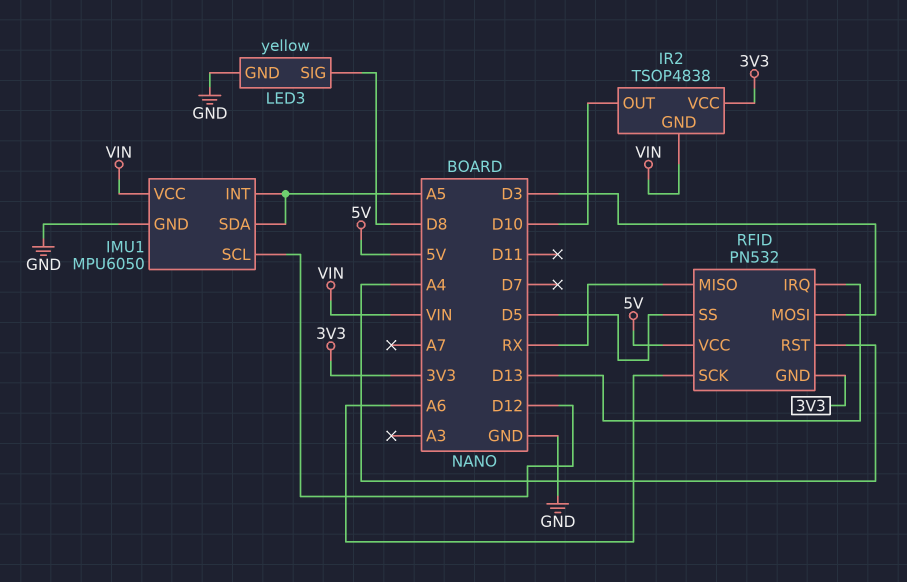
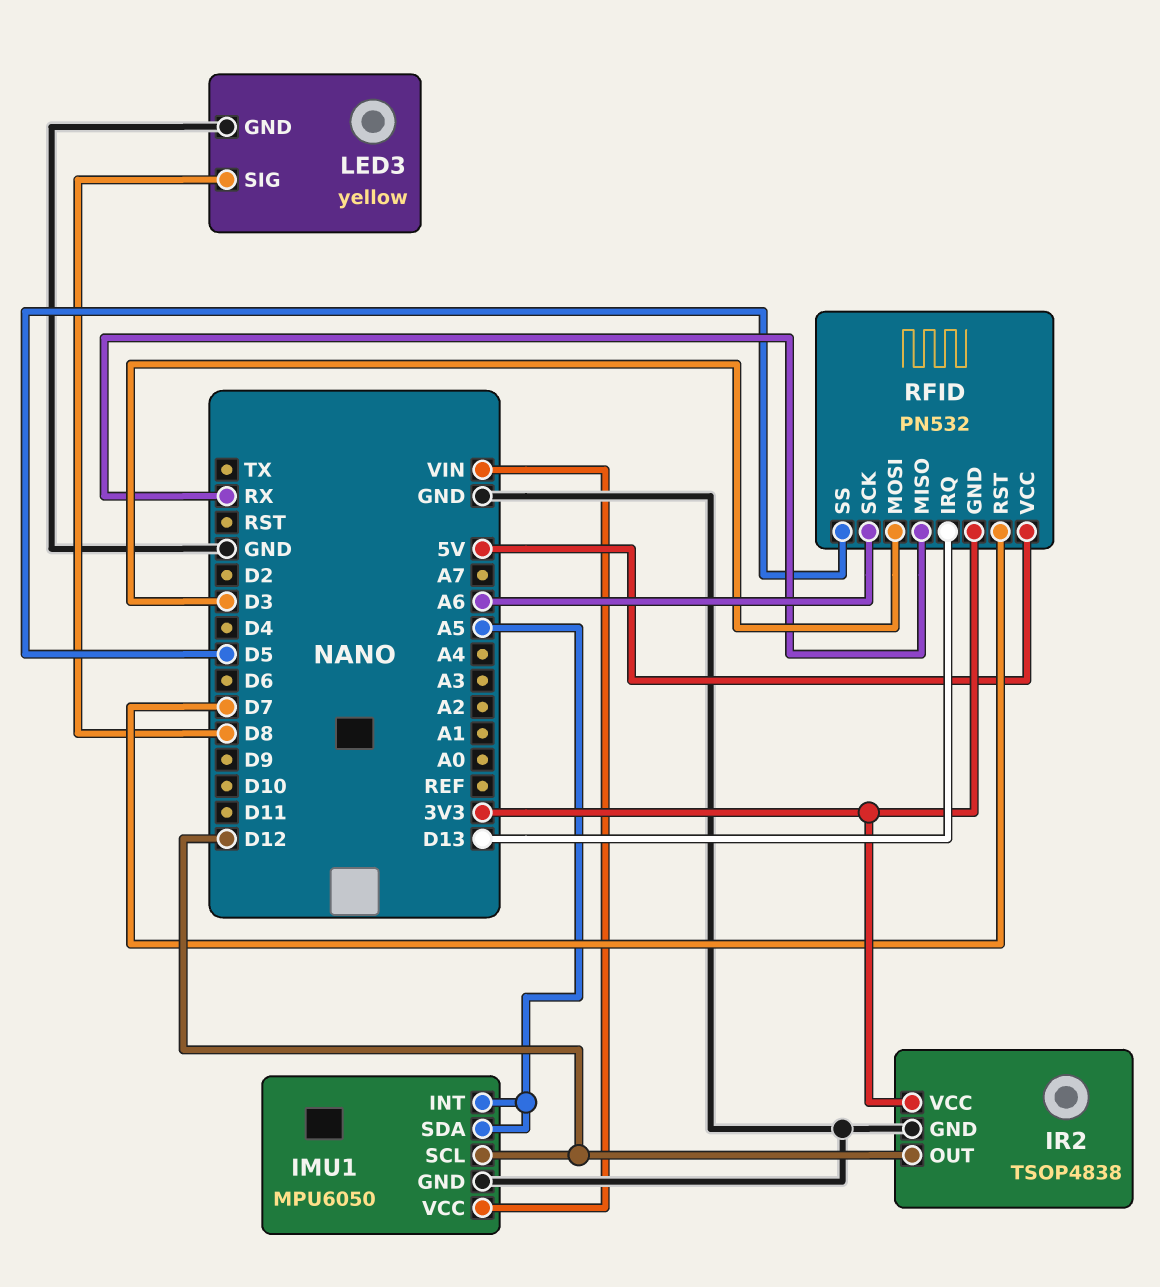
IR2 pin GND: VIN -> GND
IR2 pin OUT: D10 -> D12
RFID pin RST: A4 -> D7

